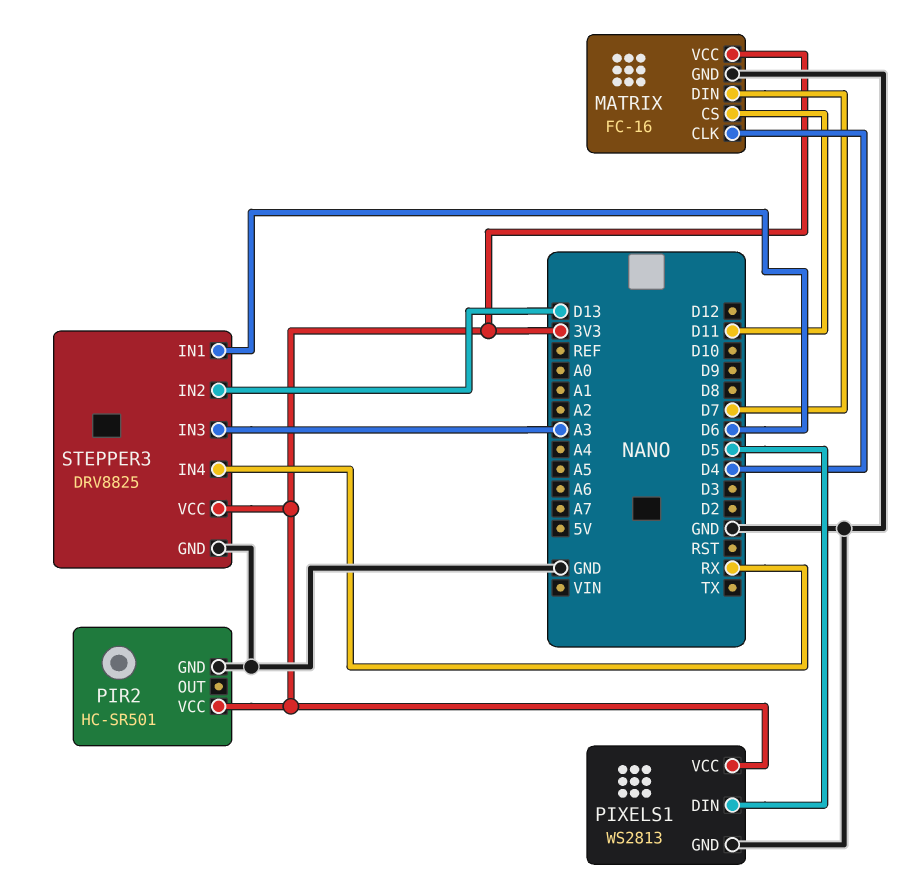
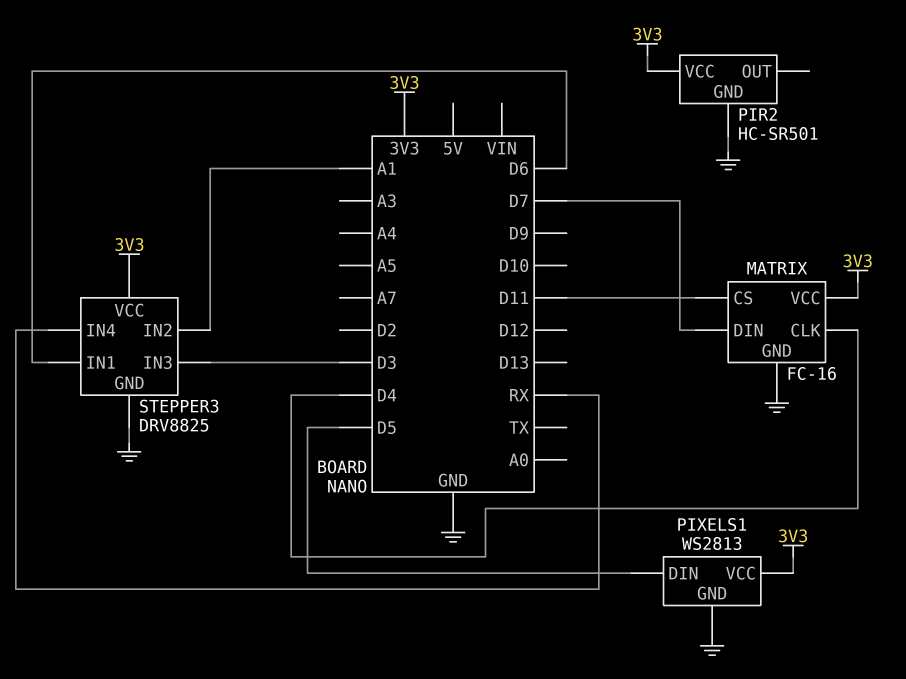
STEPPER3 pin IN2: D13 -> A1
STEPPER3 pin IN3: A3 -> D3

